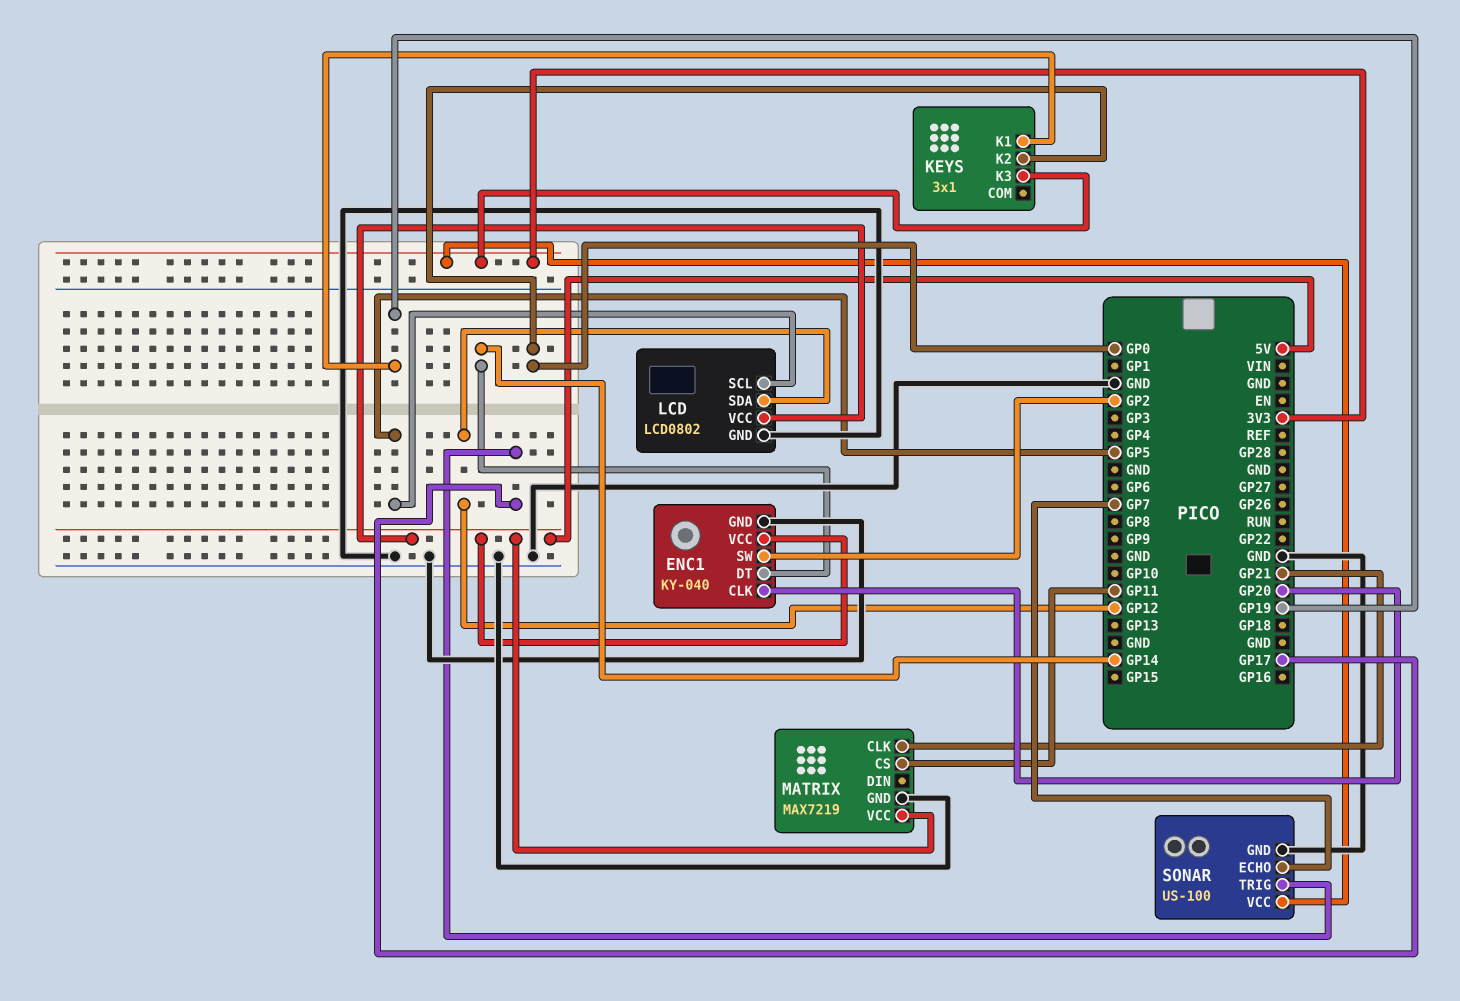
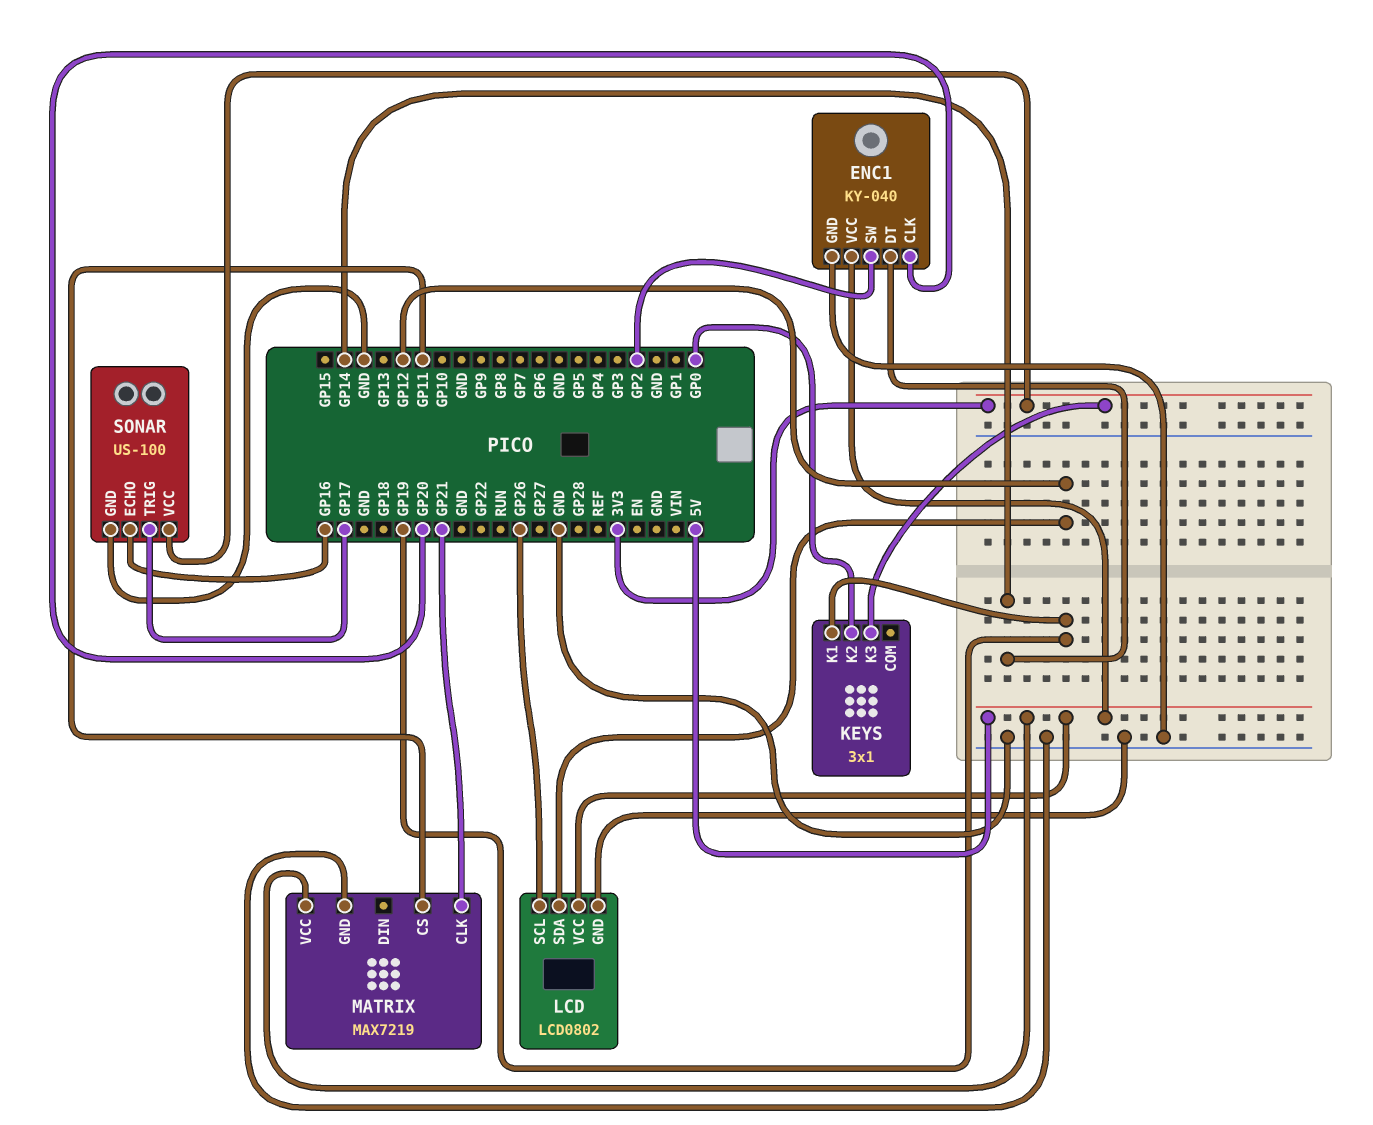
LCD pin SCL: GP5 -> GP26
SONAR pin ECHO: GP7 -> GP16

